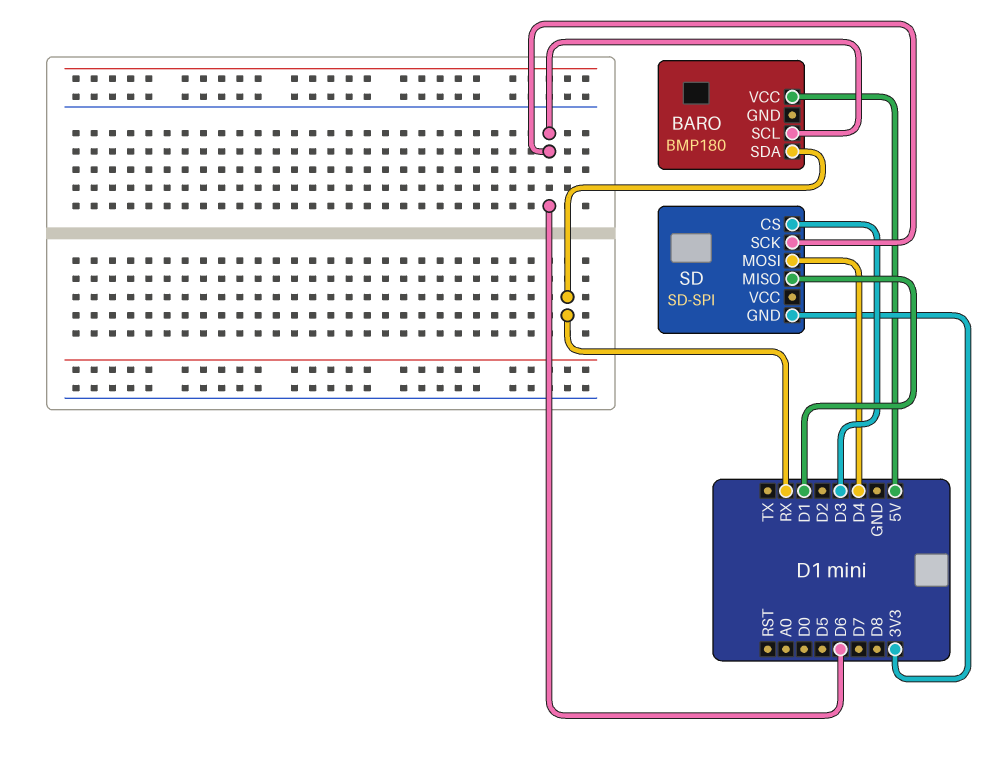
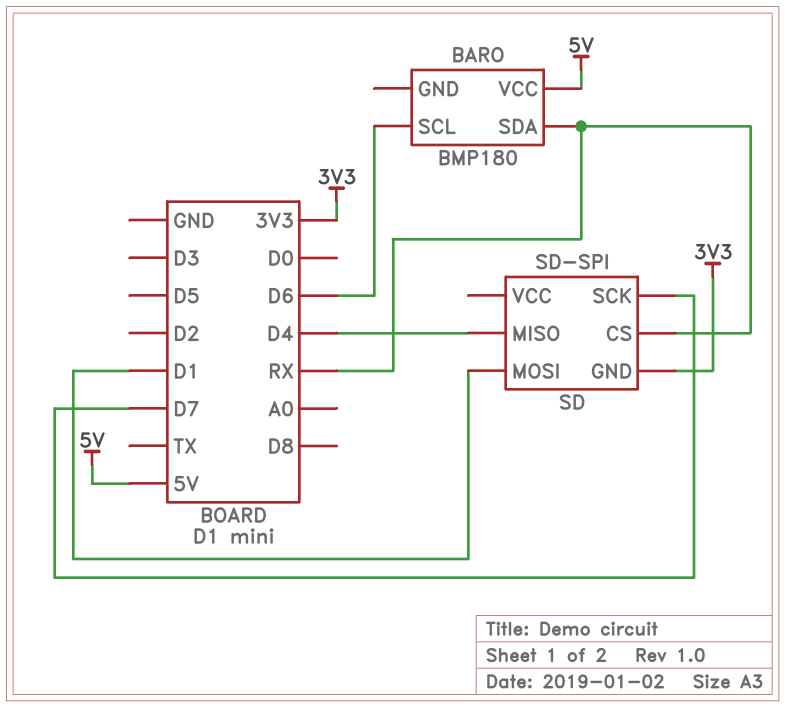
SD pin CS: D3 -> RX
SD pin MISO: D1 -> D4
SD pin MOSI: D4 -> D1
SD pin SCK: D6 -> D7

